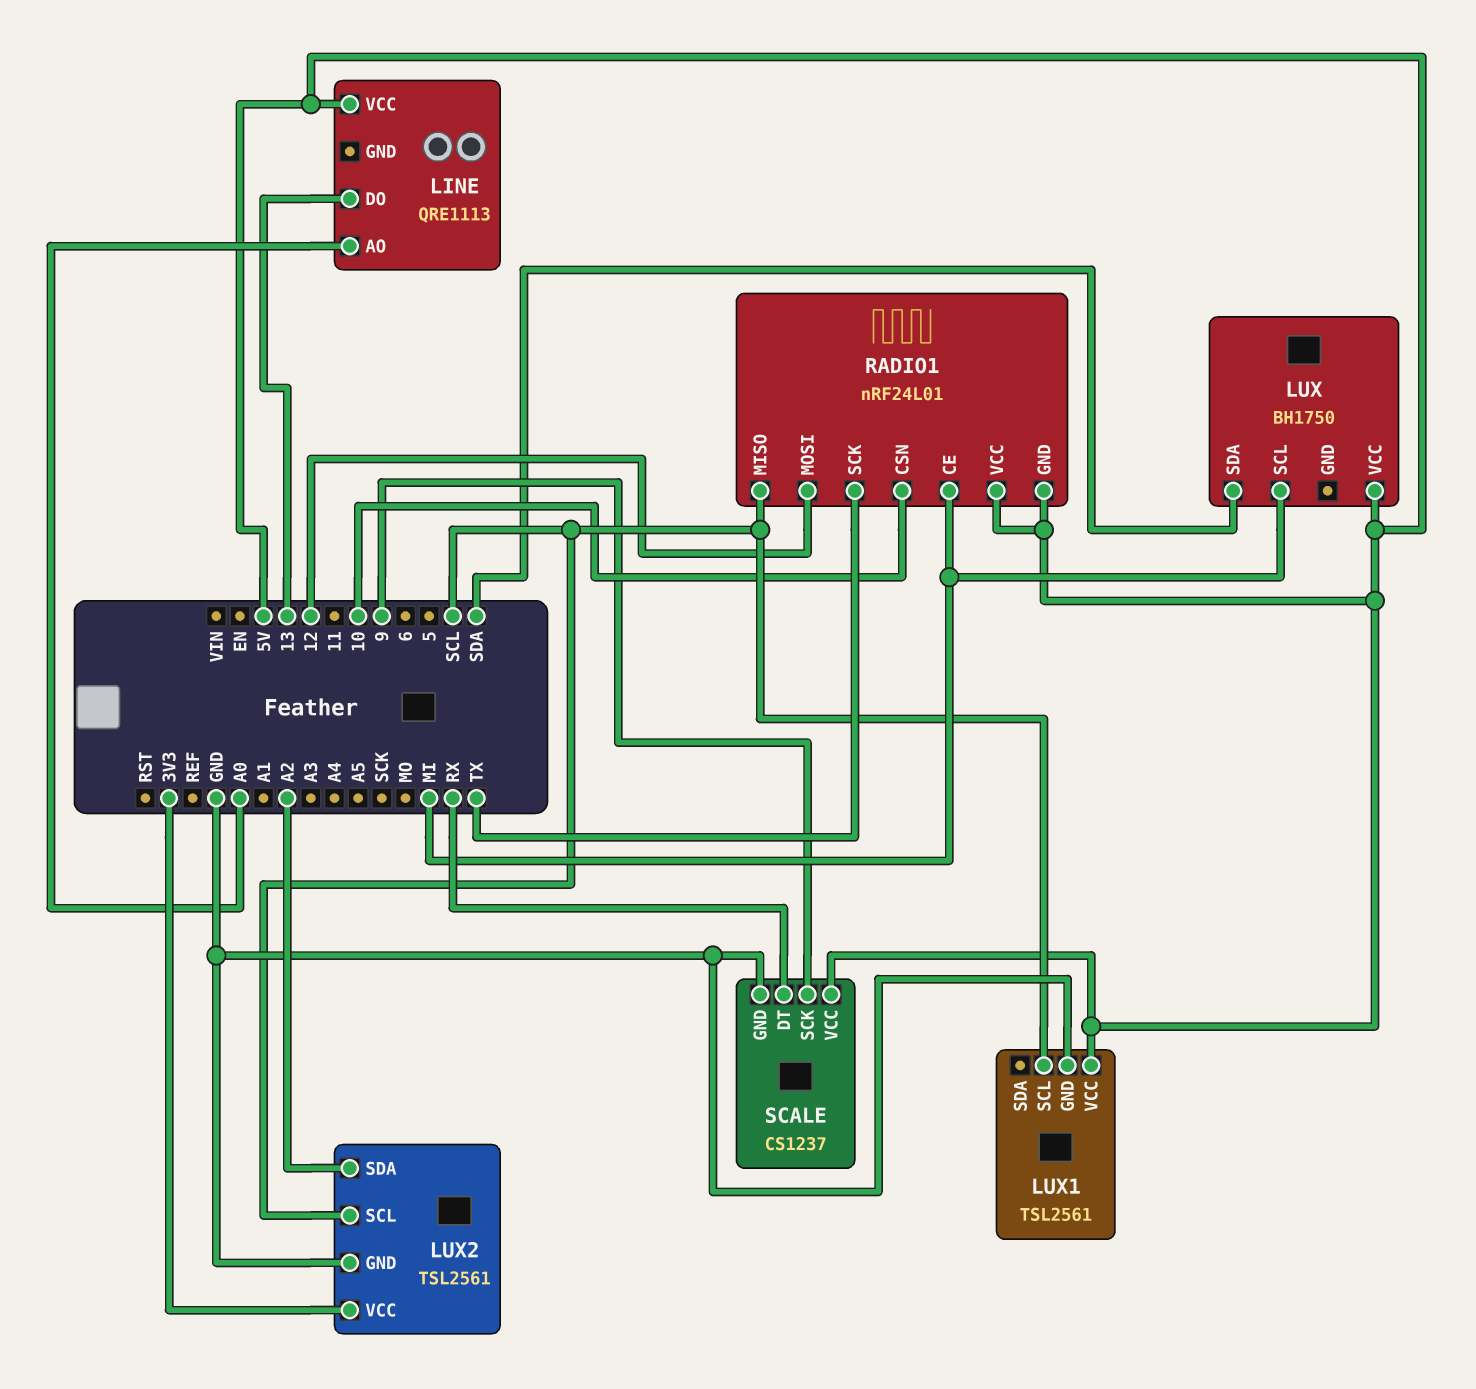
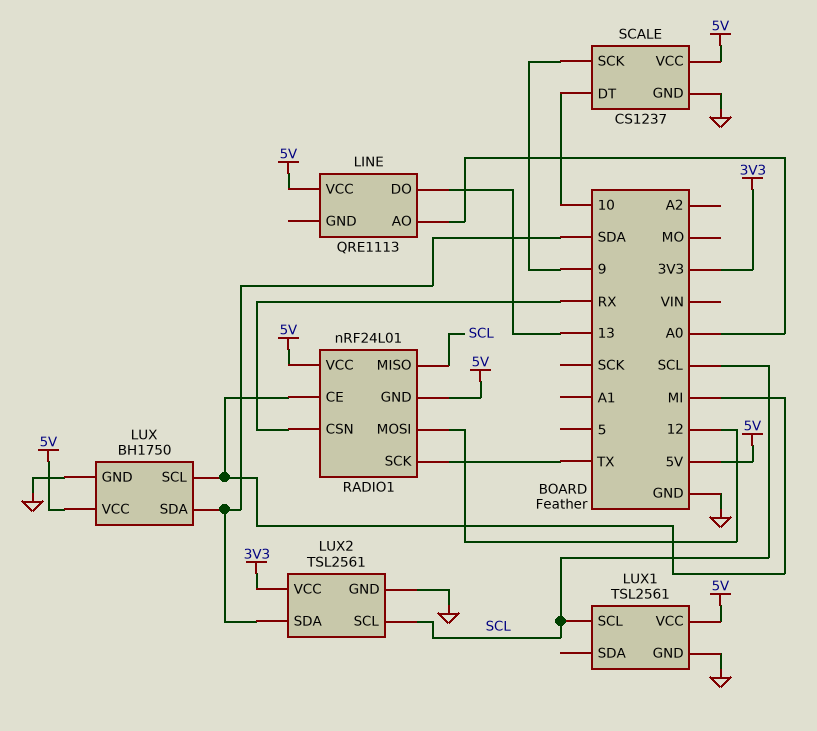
LUX pin GND: none -> GND
LUX2 pin SDA: A2 -> SDA
RADIO1 pin CSN: 10 -> RX
SCALE pin DT: RX -> 10

